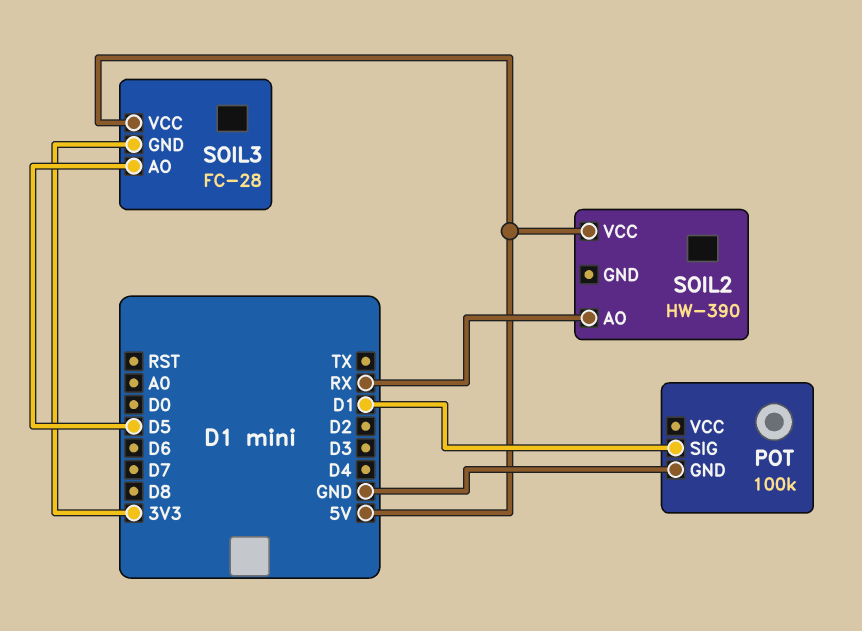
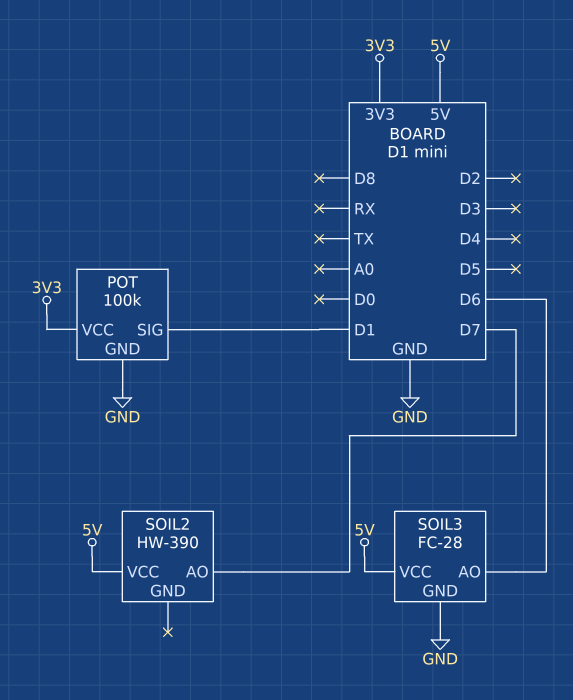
POT pin VCC: none -> 3V3
SOIL2 pin AO: RX -> D7
SOIL3 pin AO: D5 -> D6
SOIL3 pin GND: 3V3 -> GND

